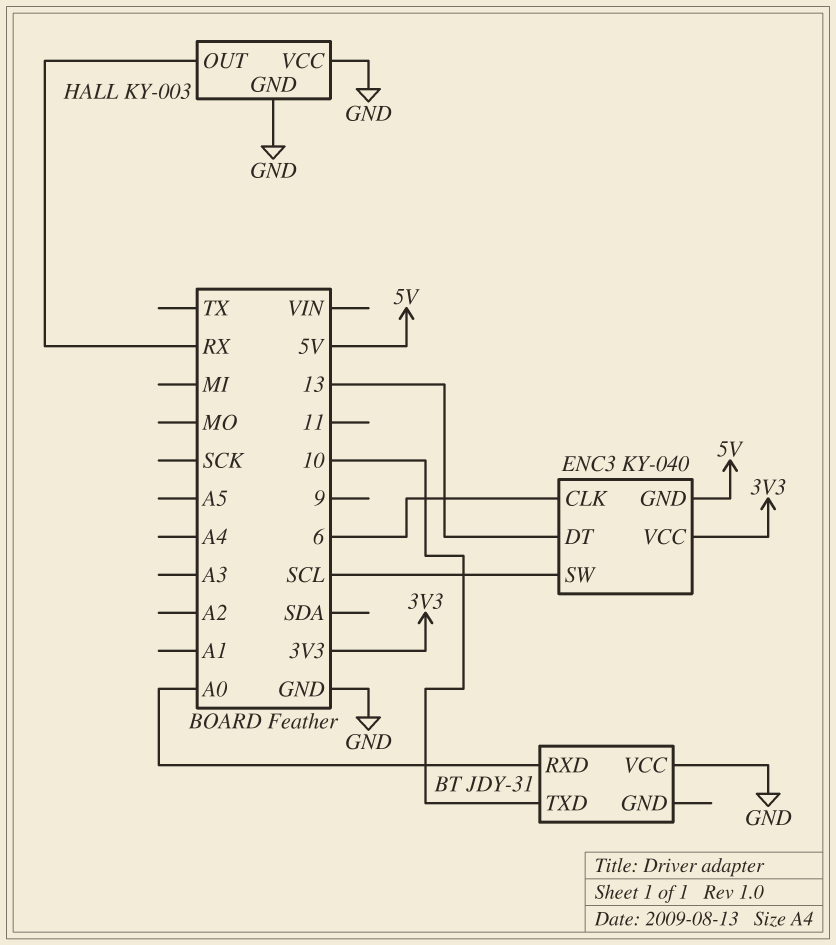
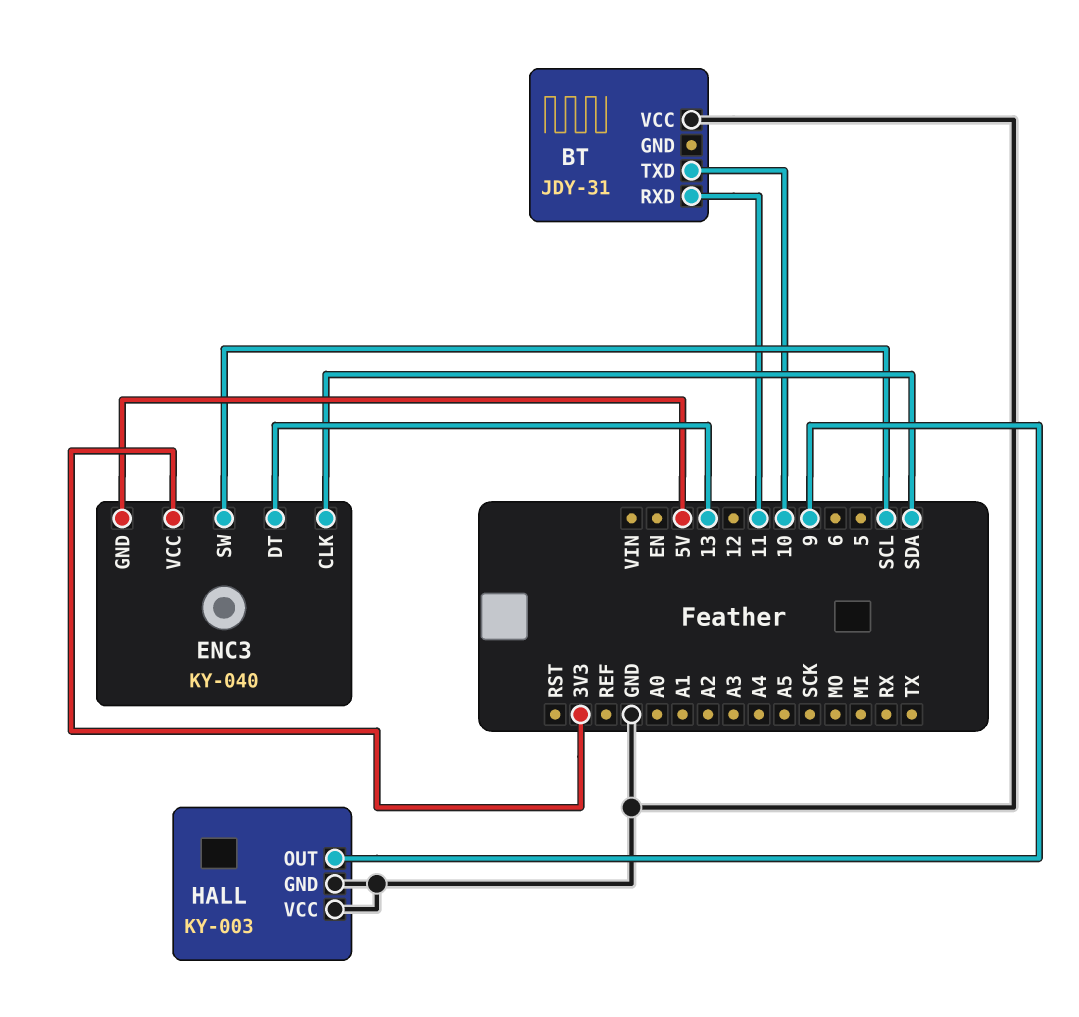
BT pin RXD: A0 -> 11
ENC3 pin CLK: 6 -> SDA
HALL pin OUT: RX -> 9

